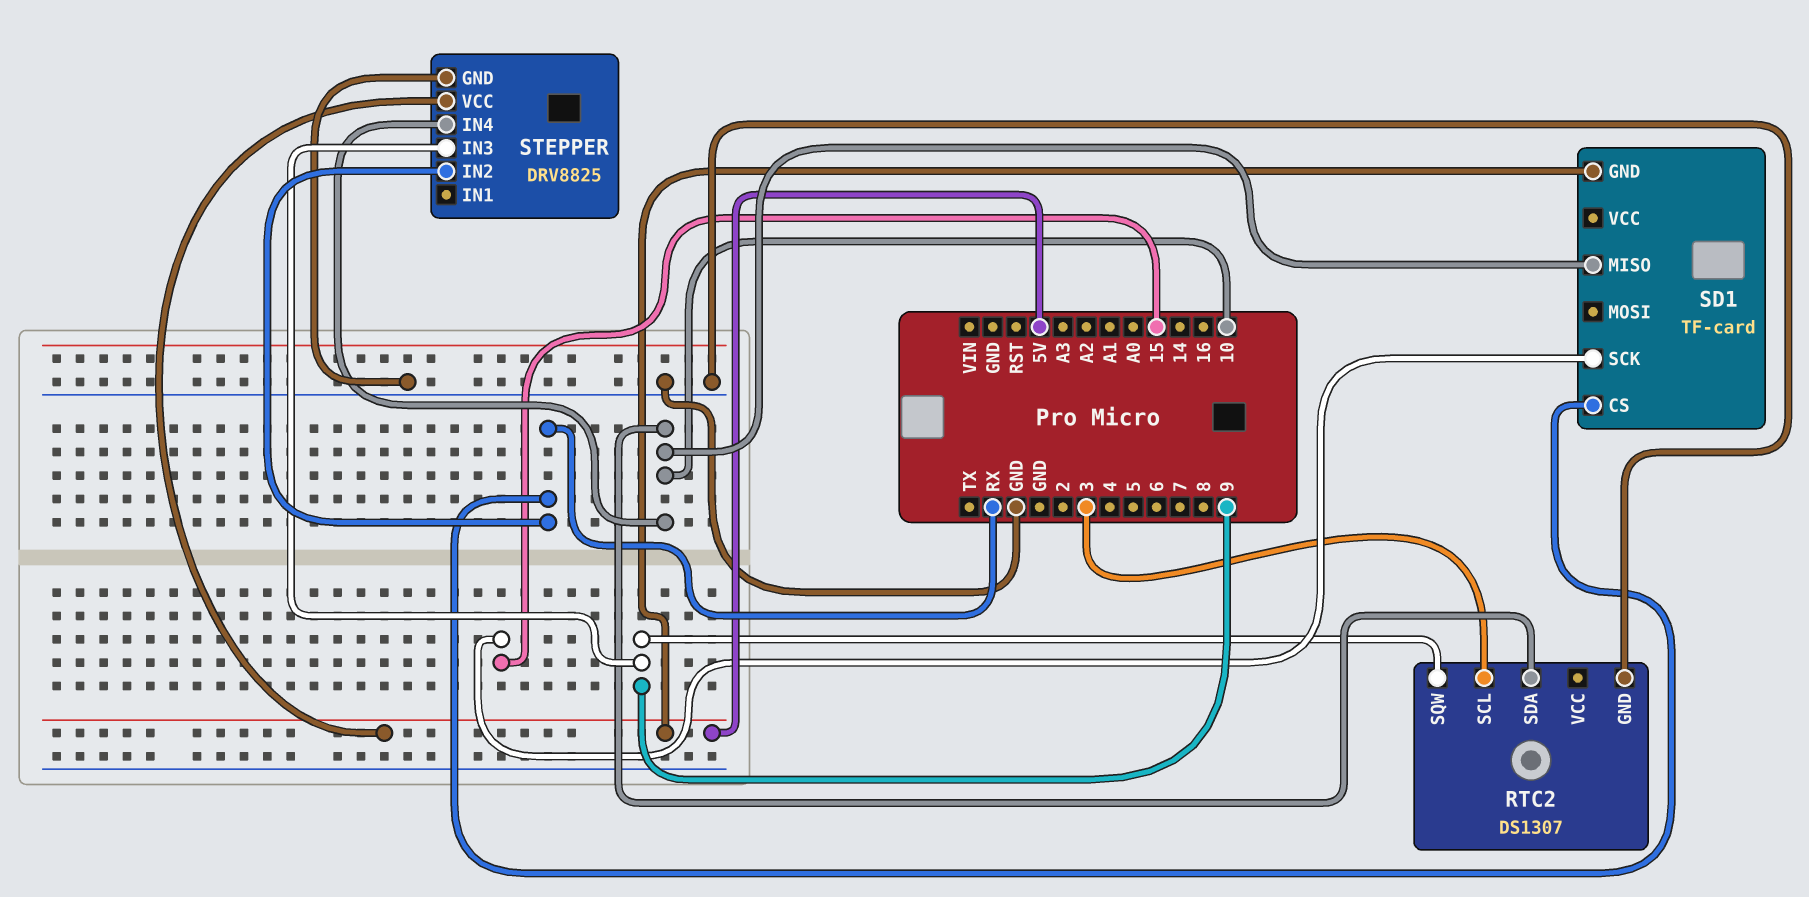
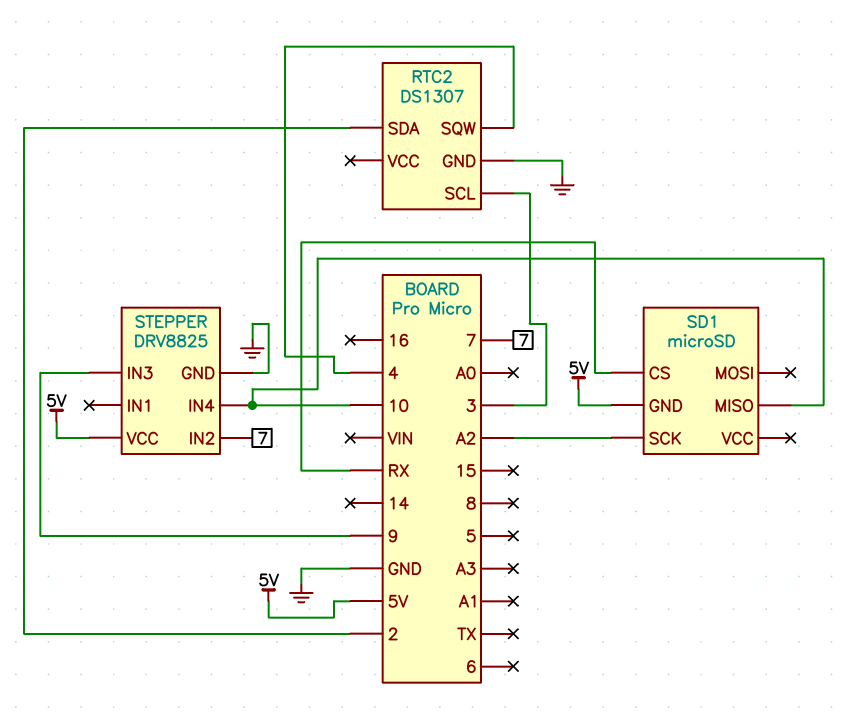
RTC2 pin SDA: 10 -> 2
RTC2 pin SQW: 9 -> 4
SD1: TF-card -> microSD
SD1 pin SCK: 15 -> A2
STEPPER pin IN2: RX -> 7

